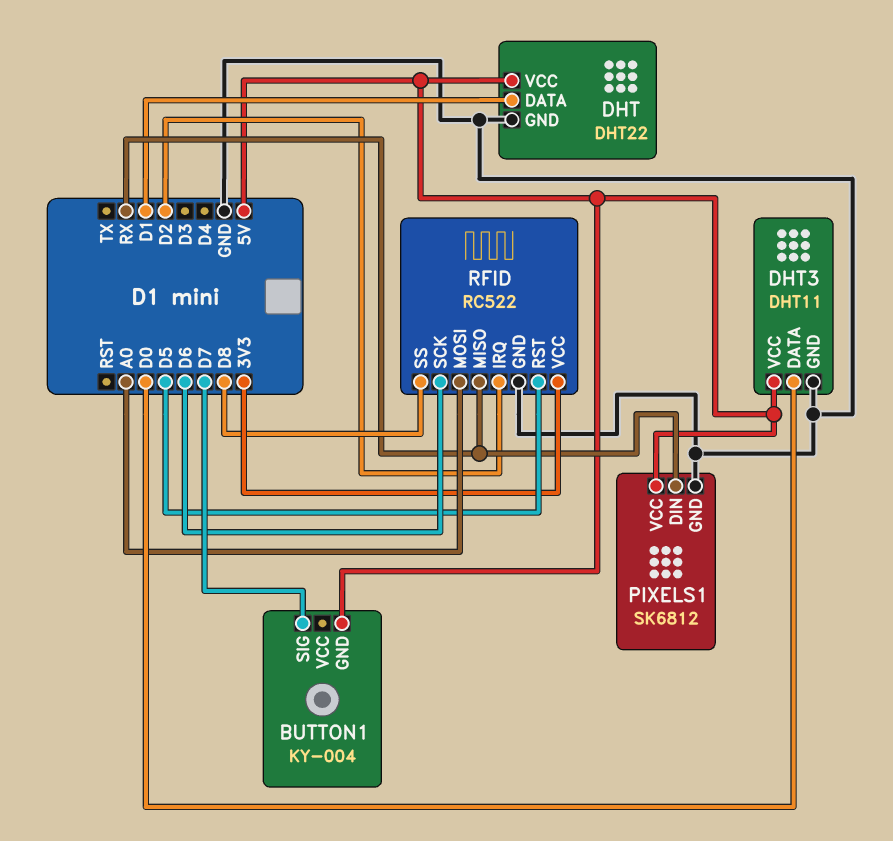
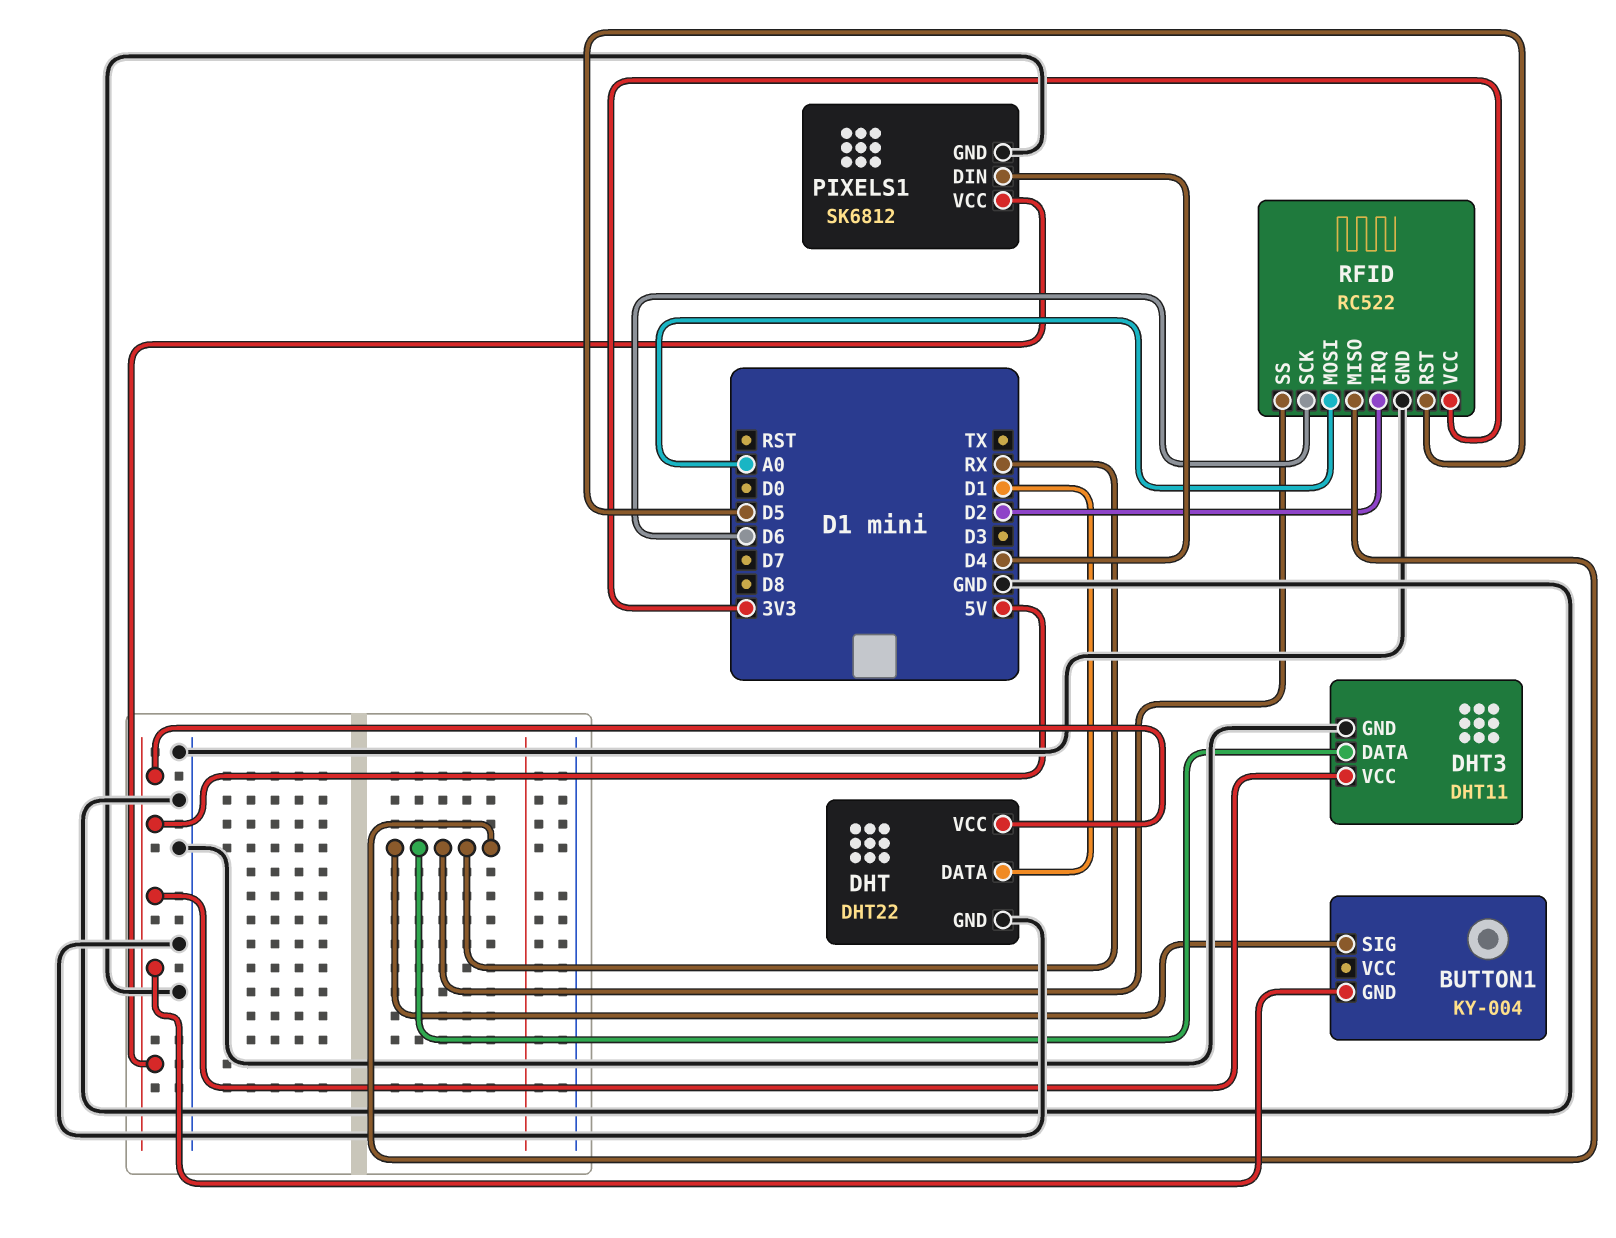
BUTTON1 pin SIG: D7 -> RX
DHT3 pin DATA: D0 -> RX
PIXELS1 pin DIN: RX -> D4
RFID pin SS: D8 -> RX

